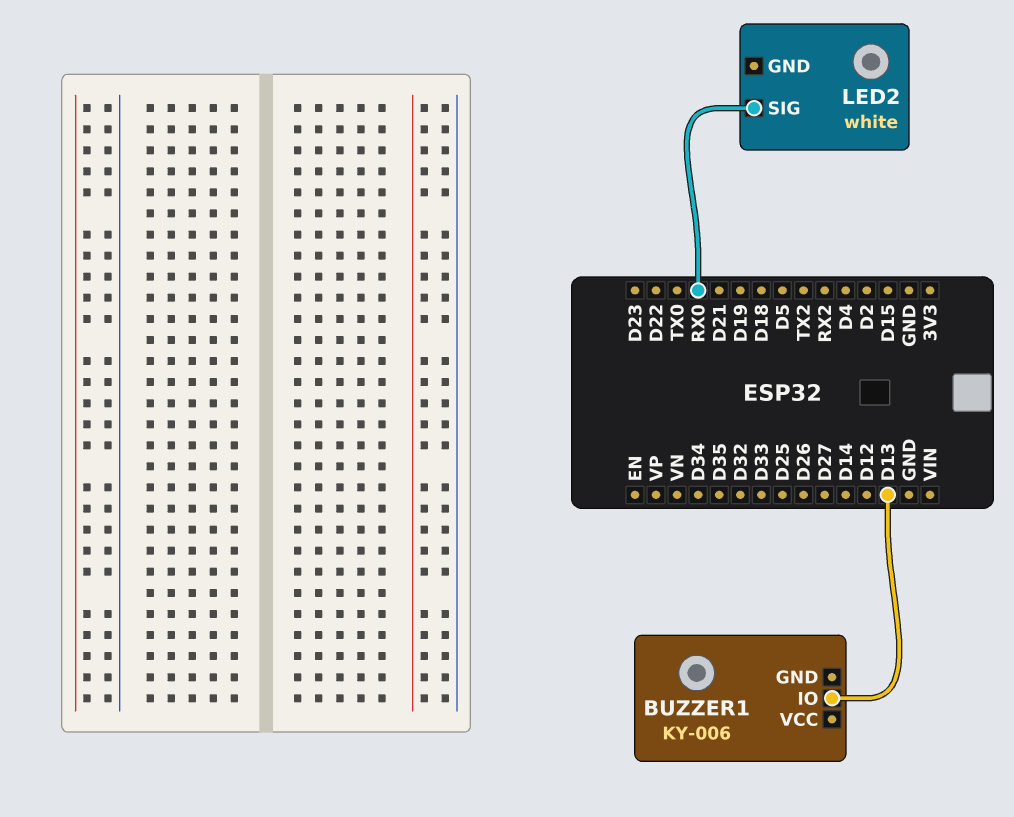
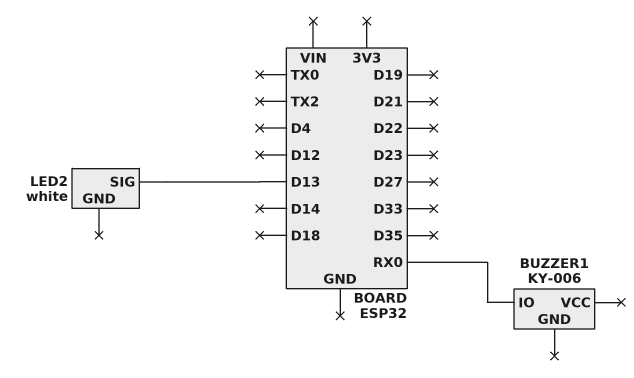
BUZZER1 pin IO: D13 -> RX0
LED2 pin SIG: RX0 -> D13

